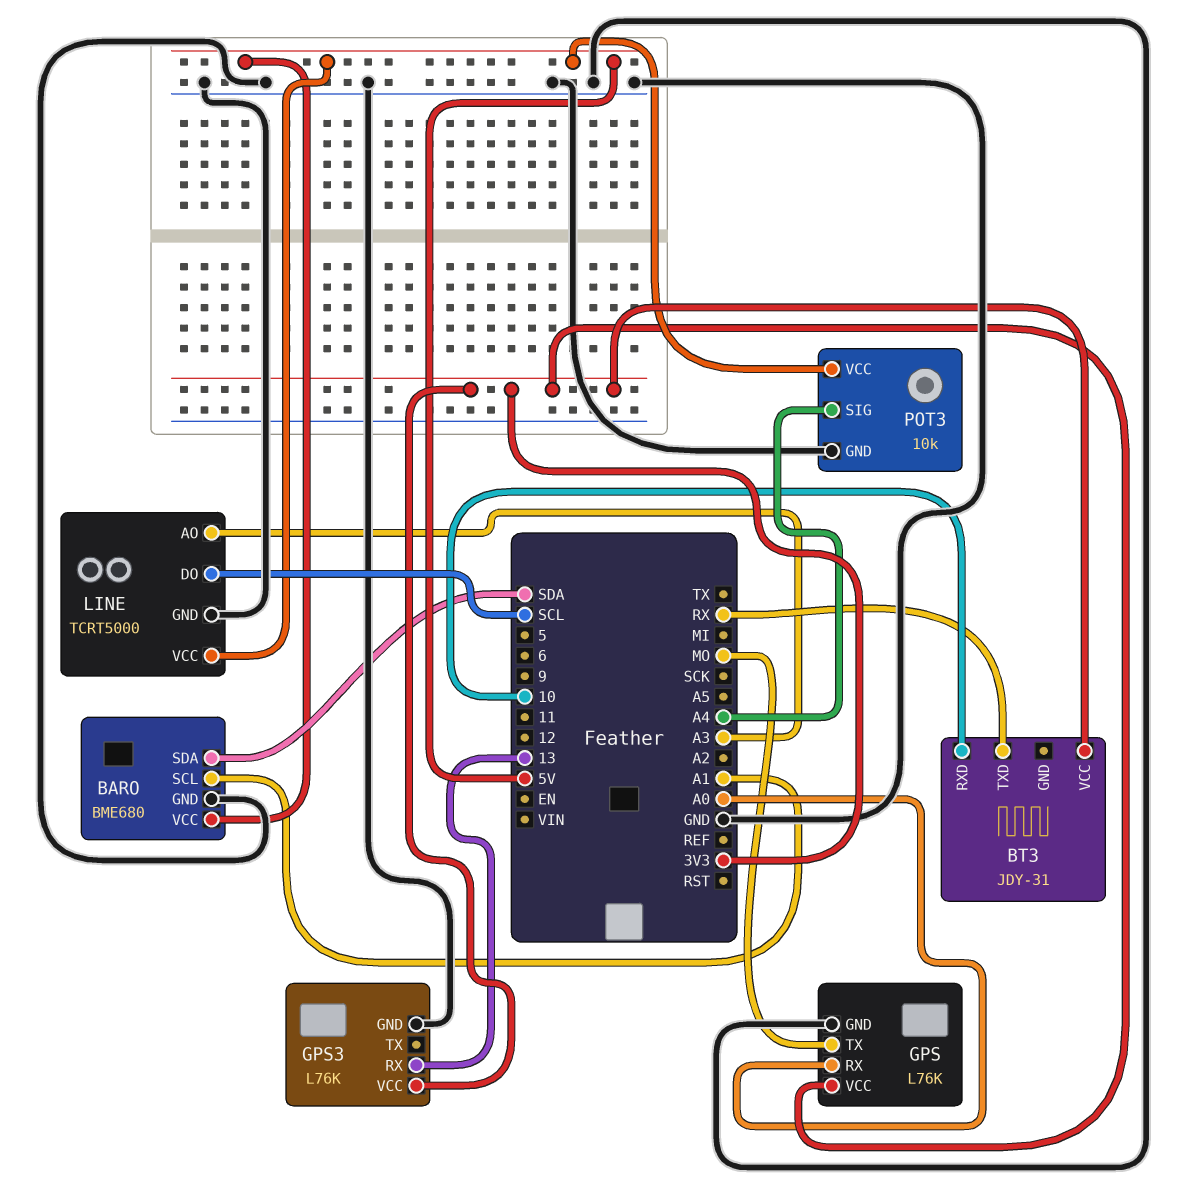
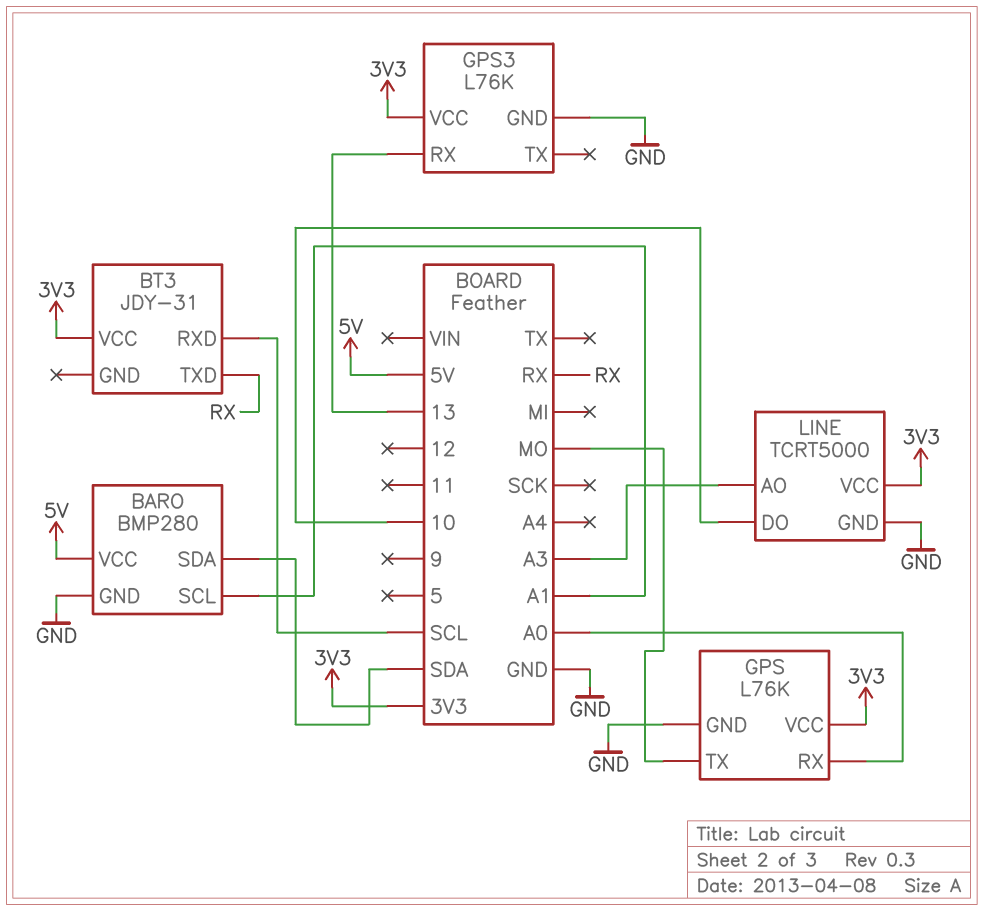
BARO: BME680 -> BMP280
BT3 pin RXD: 10 -> SCL
LINE pin DO: SCL -> 10
LINE pin VCC: 5V -> 3V3
POT3: 10k -> none
POT3 pin GND: GND -> none
POT3 pin SIG: A4 -> none
POT3 pin VCC: 5V -> none

